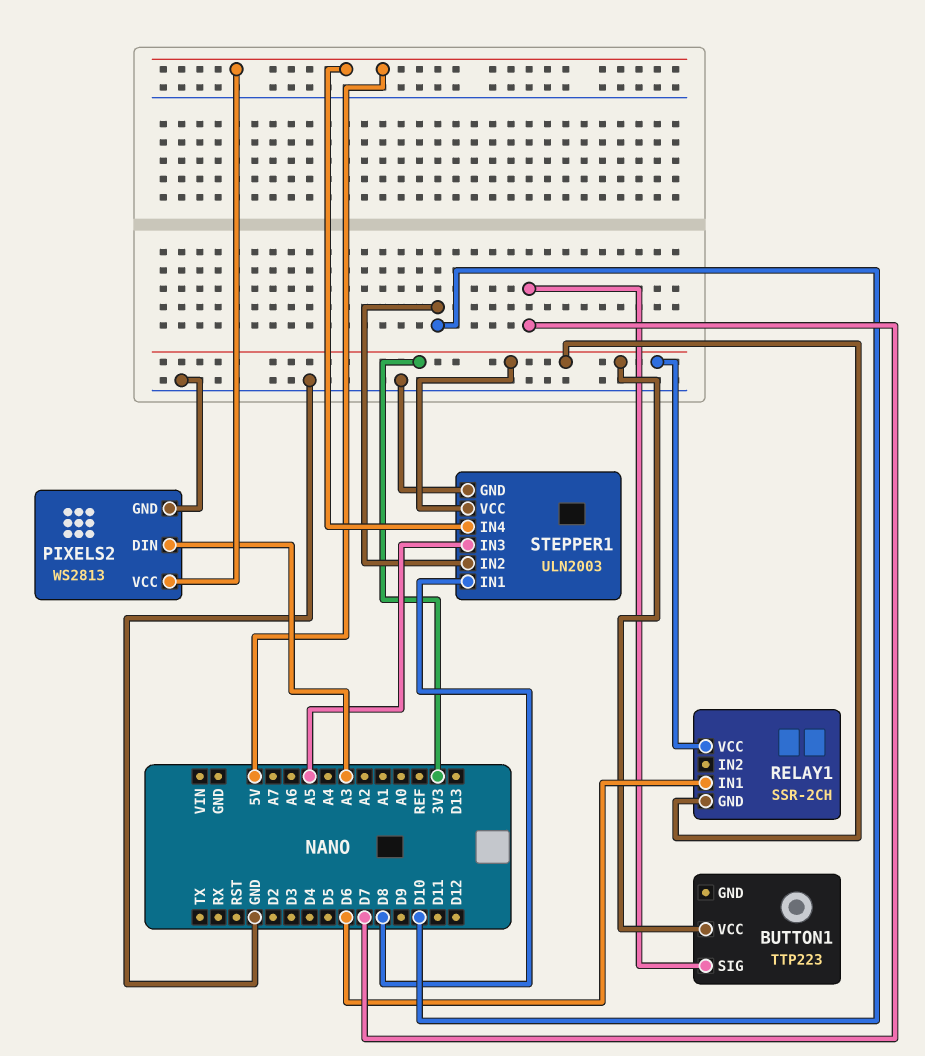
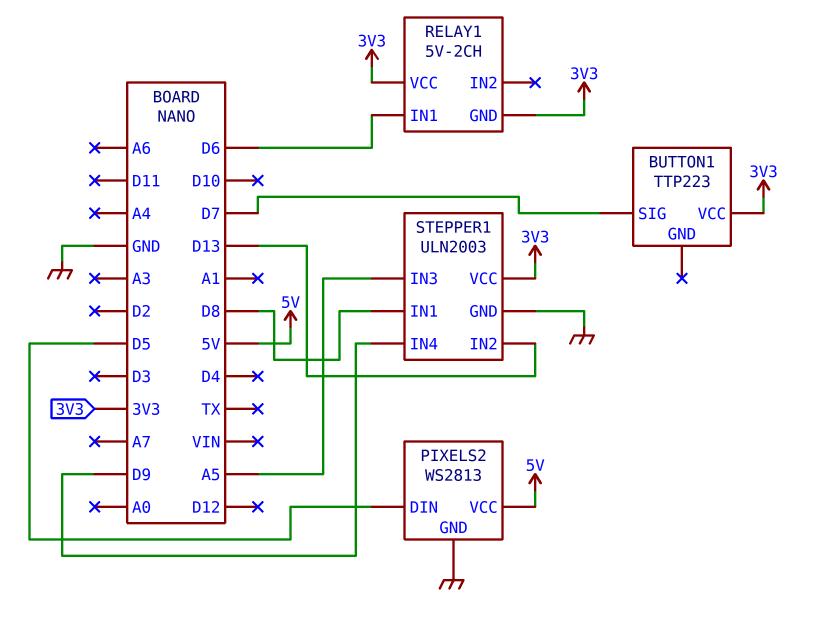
PIXELS2 pin DIN: A3 -> D5
RELAY1: SSR-2CH -> 5V-2CH
STEPPER1 pin IN2: D10 -> D13
STEPPER1 pin IN4: 5V -> D9

